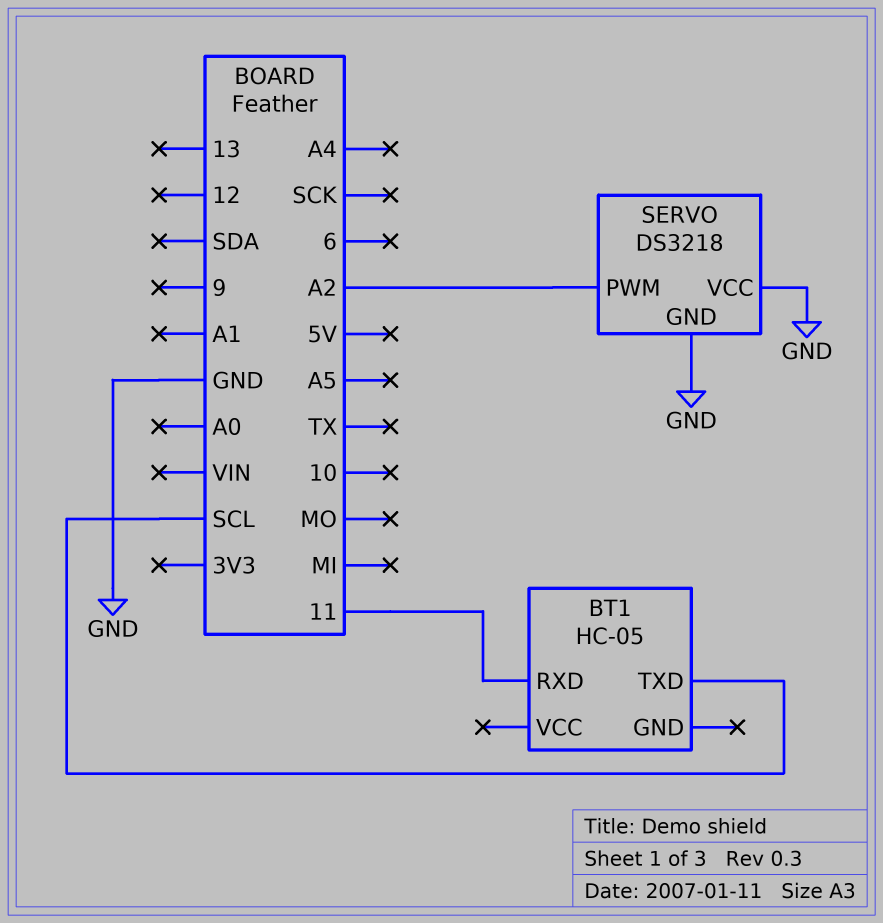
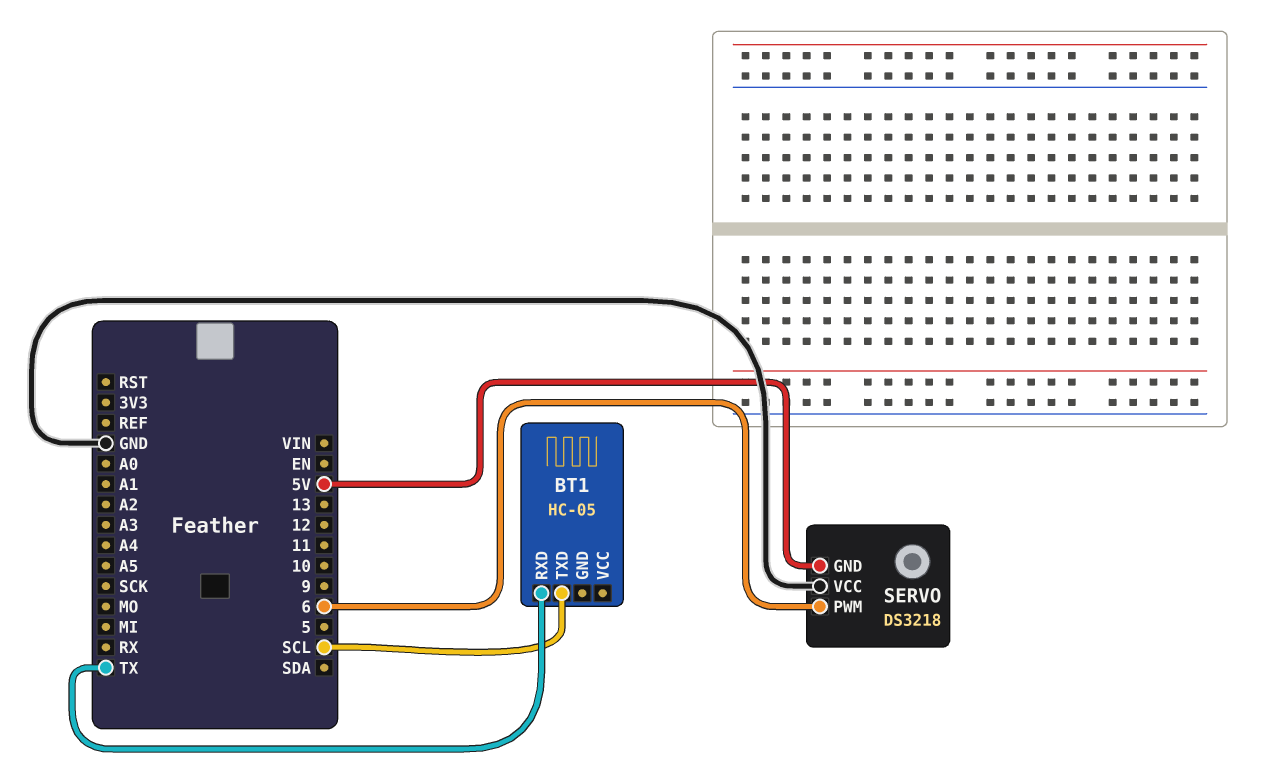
BT1 pin RXD: 11 -> TX
SERVO pin GND: GND -> 5V
SERVO pin PWM: A2 -> 6

